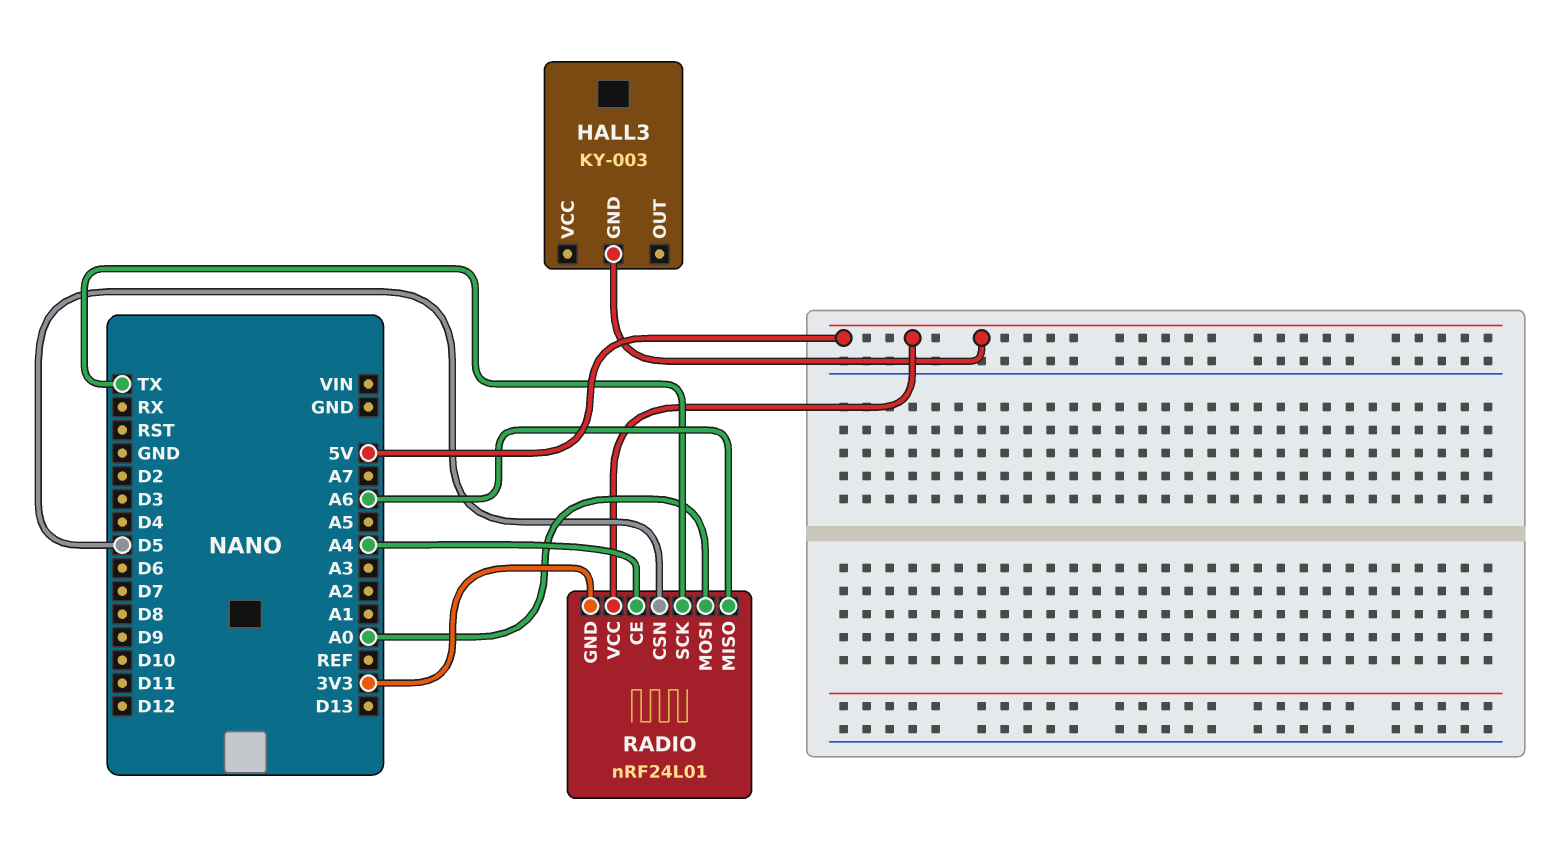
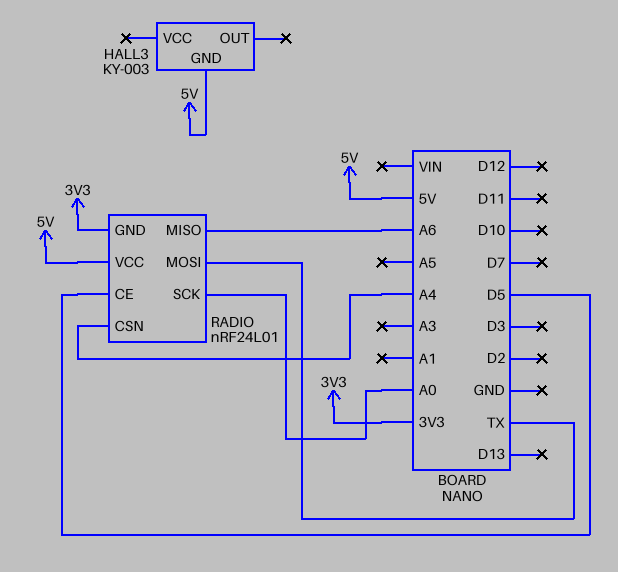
RADIO pin CE: A4 -> D5
RADIO pin CSN: D5 -> A4
RADIO pin MOSI: A0 -> TX
RADIO pin SCK: TX -> A0

